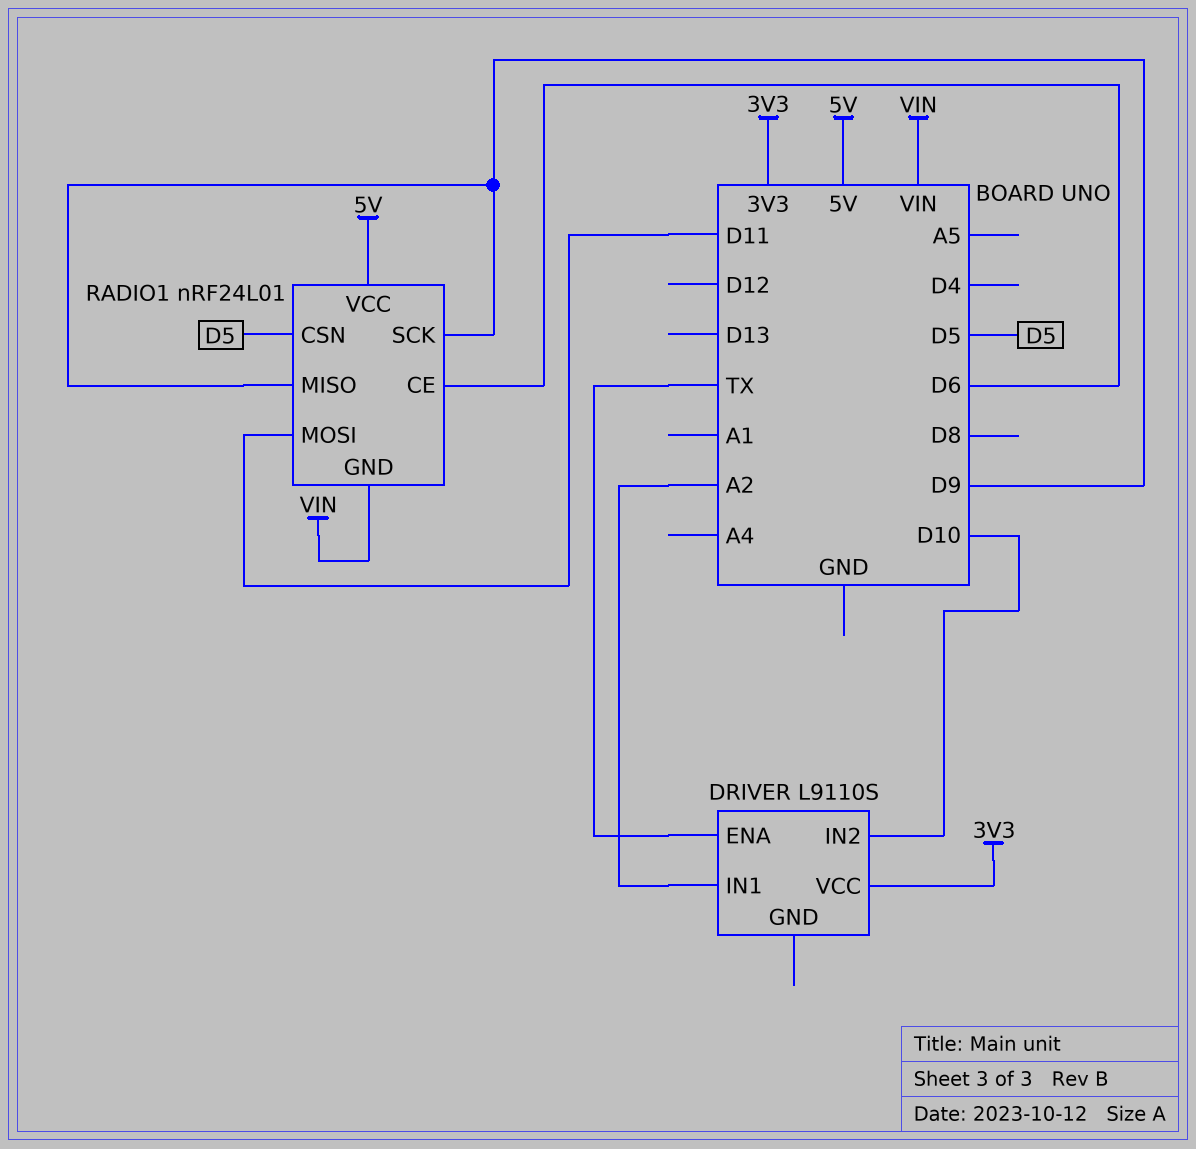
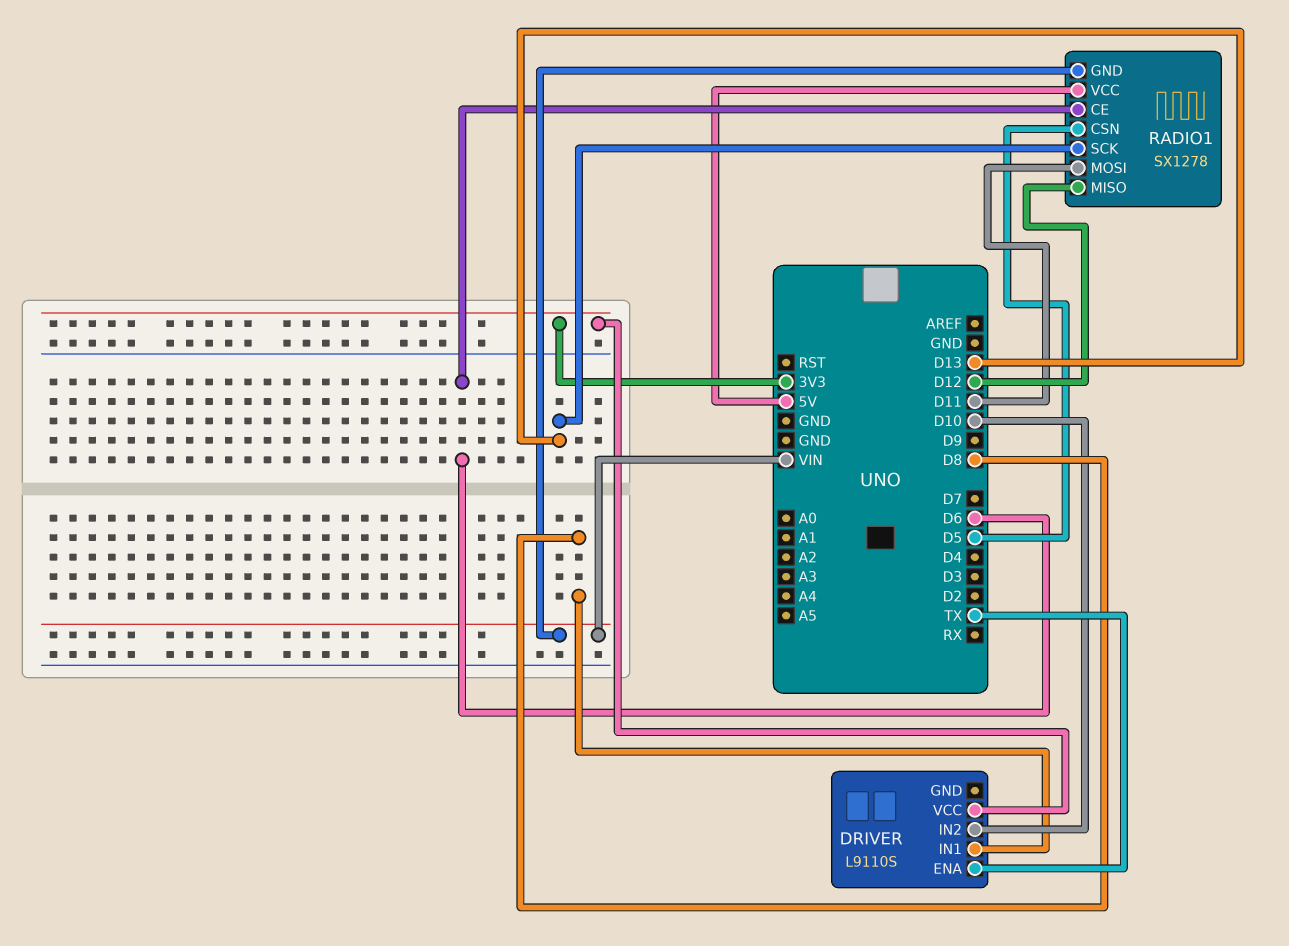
DRIVER pin IN1: A2 -> D8
RADIO1: nRF24L01 -> SX1278
RADIO1 pin MISO: D9 -> D12
RADIO1 pin SCK: D9 -> D13

